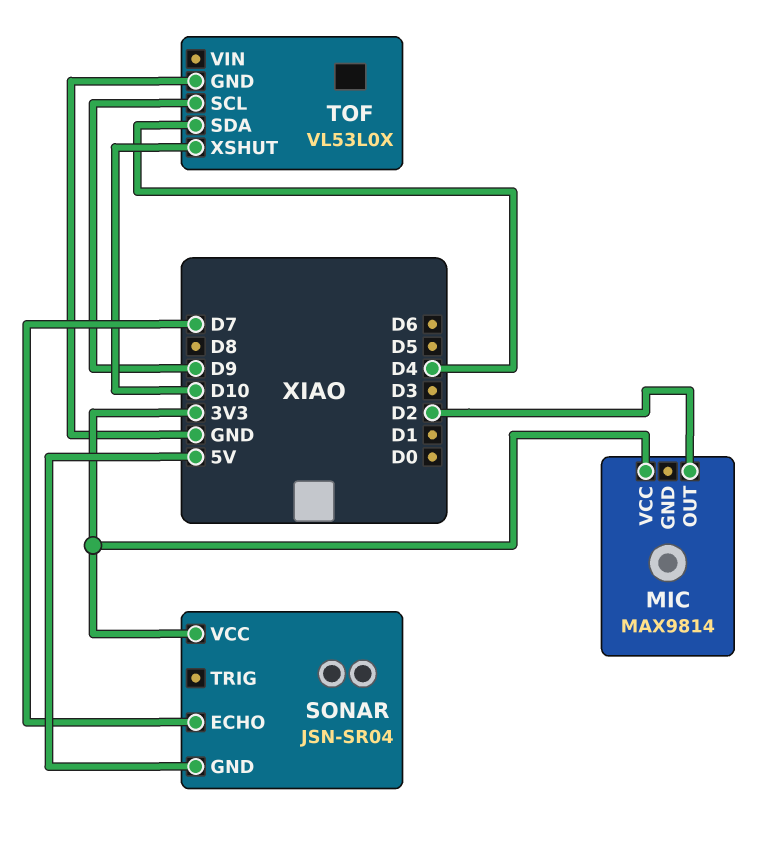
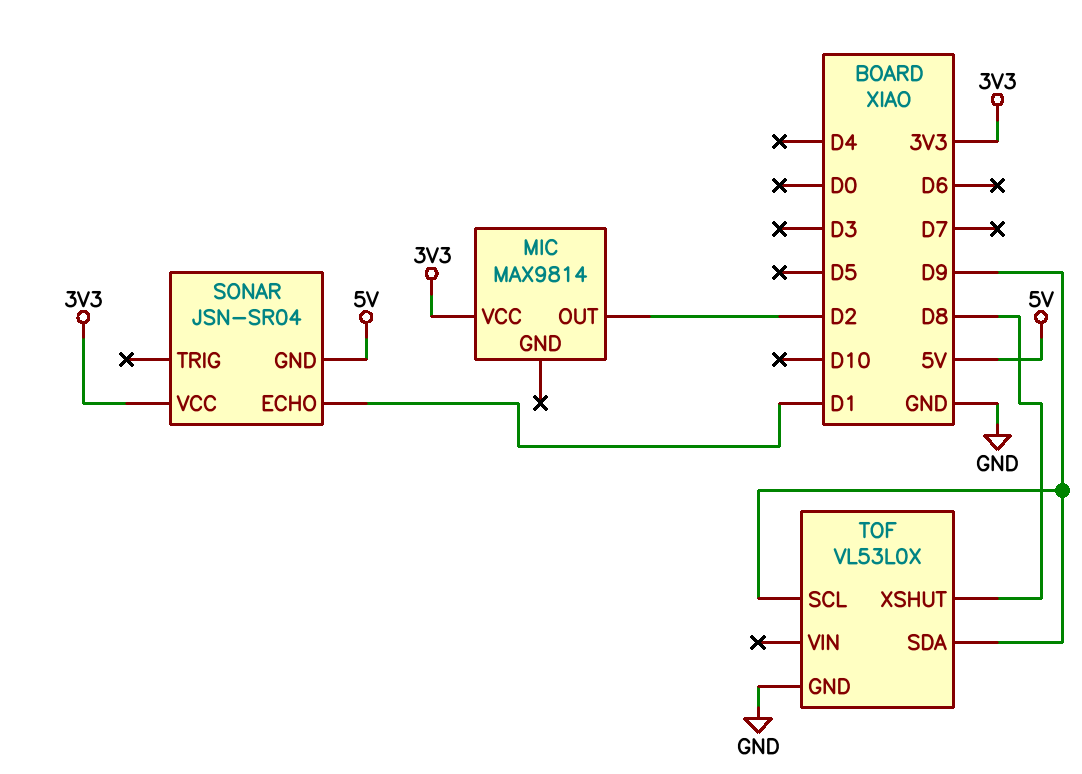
SONAR pin ECHO: D7 -> D1
TOF pin SDA: D4 -> D9
TOF pin XSHUT: D10 -> D8

